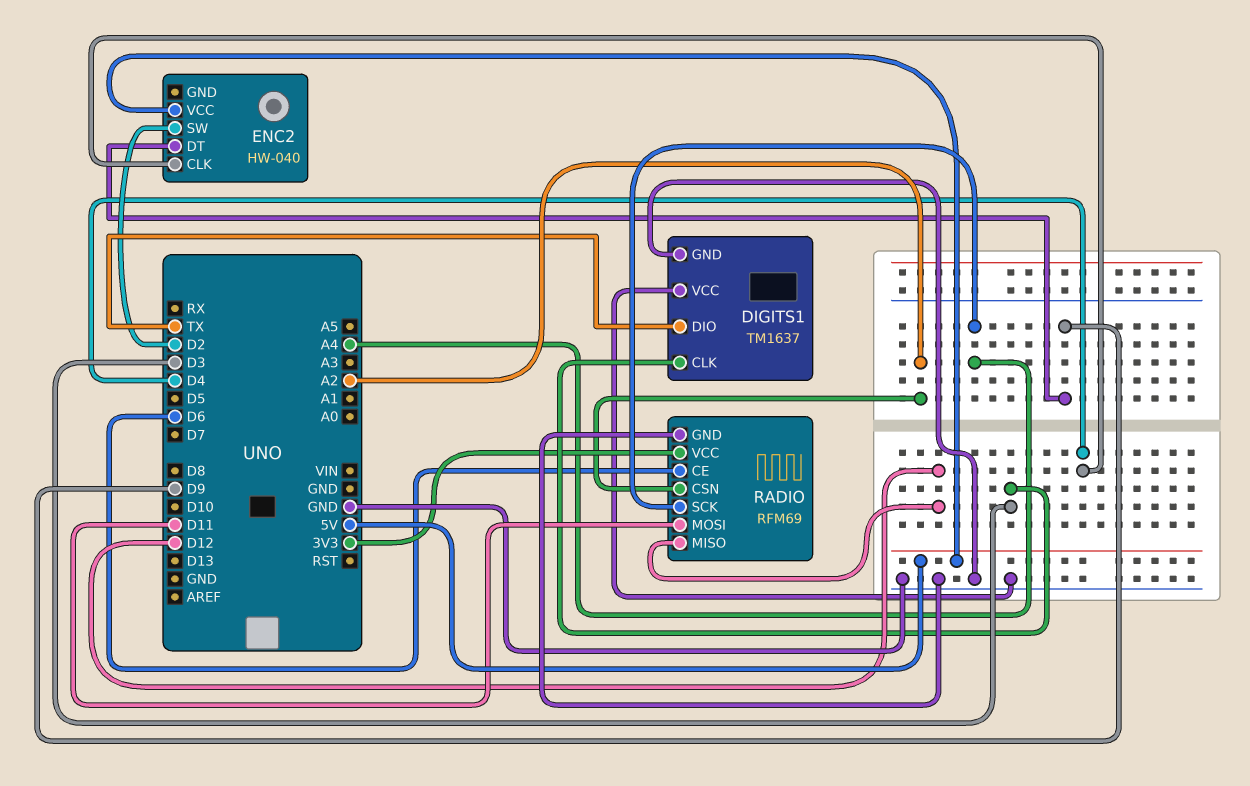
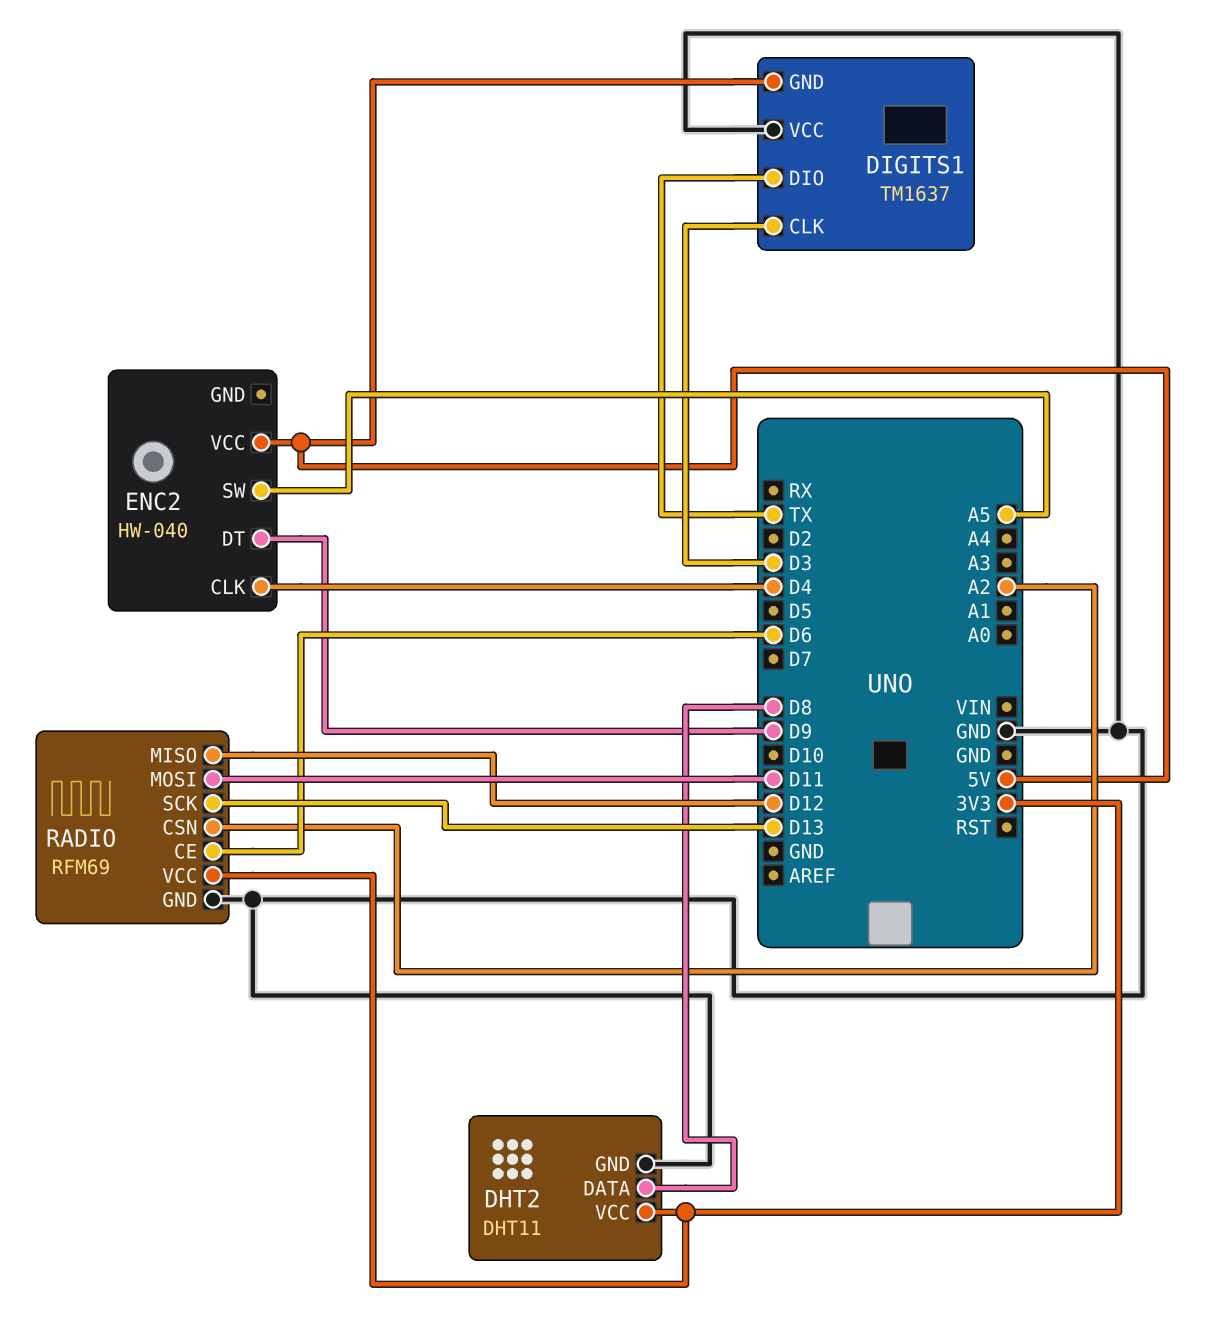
DHT2: none -> DHT11
DHT2 pin DATA: none -> D8
DHT2 pin GND: none -> GND
DHT2 pin VCC: none -> 3V3
DIGITS1 pin GND: GND -> 5V
ENC2 pin SW: D2 -> A5
RADIO pin SCK: A4 -> D13

